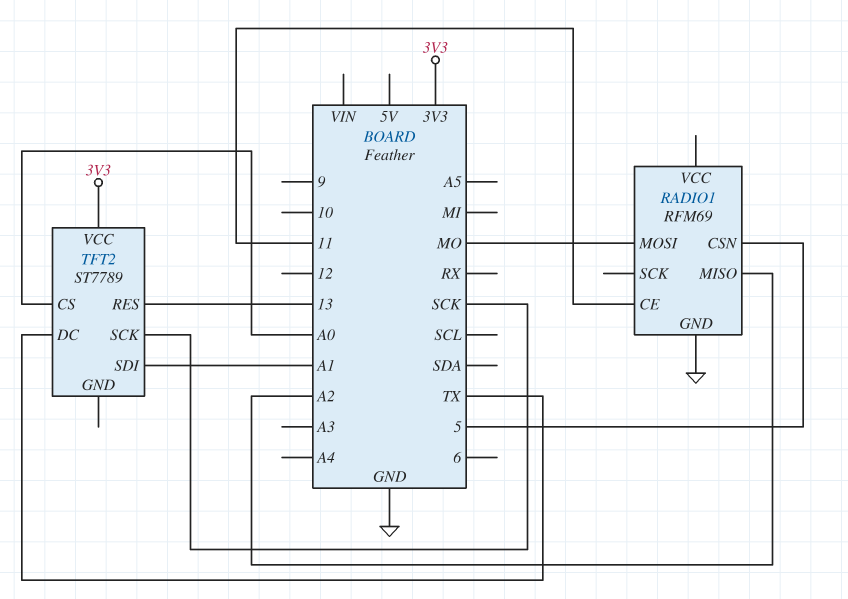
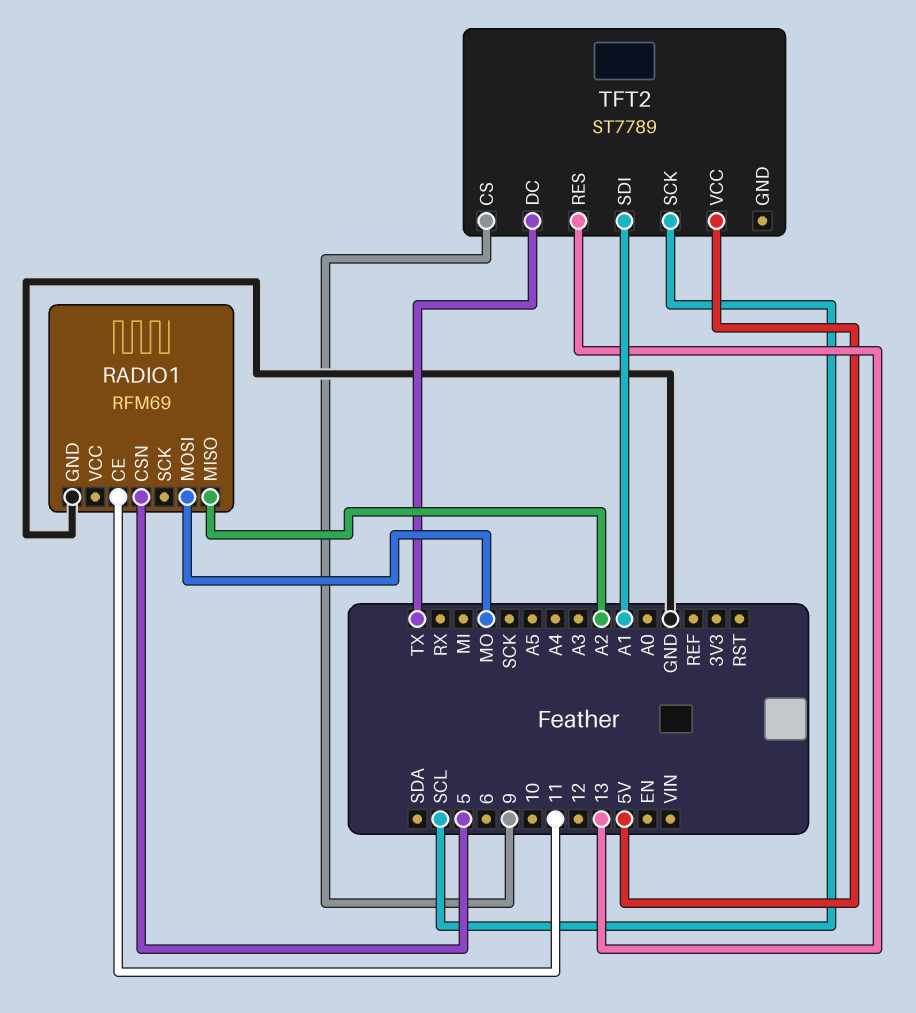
TFT2 pin CS: A0 -> 9
TFT2 pin SCK: SCK -> SCL
TFT2 pin VCC: 3V3 -> 5V

